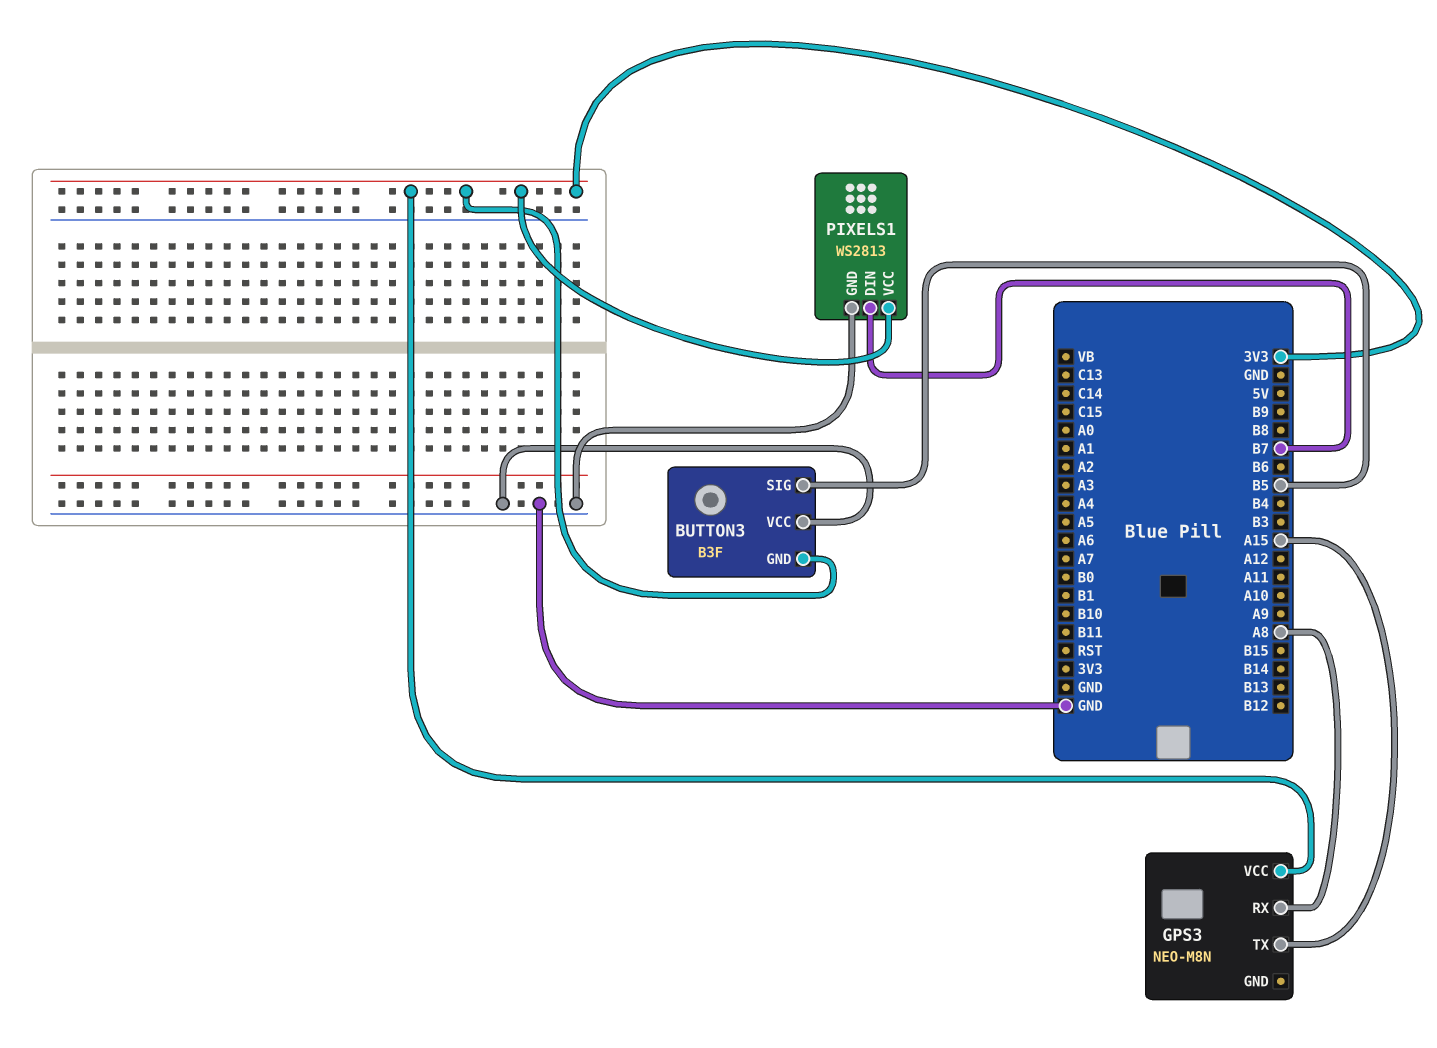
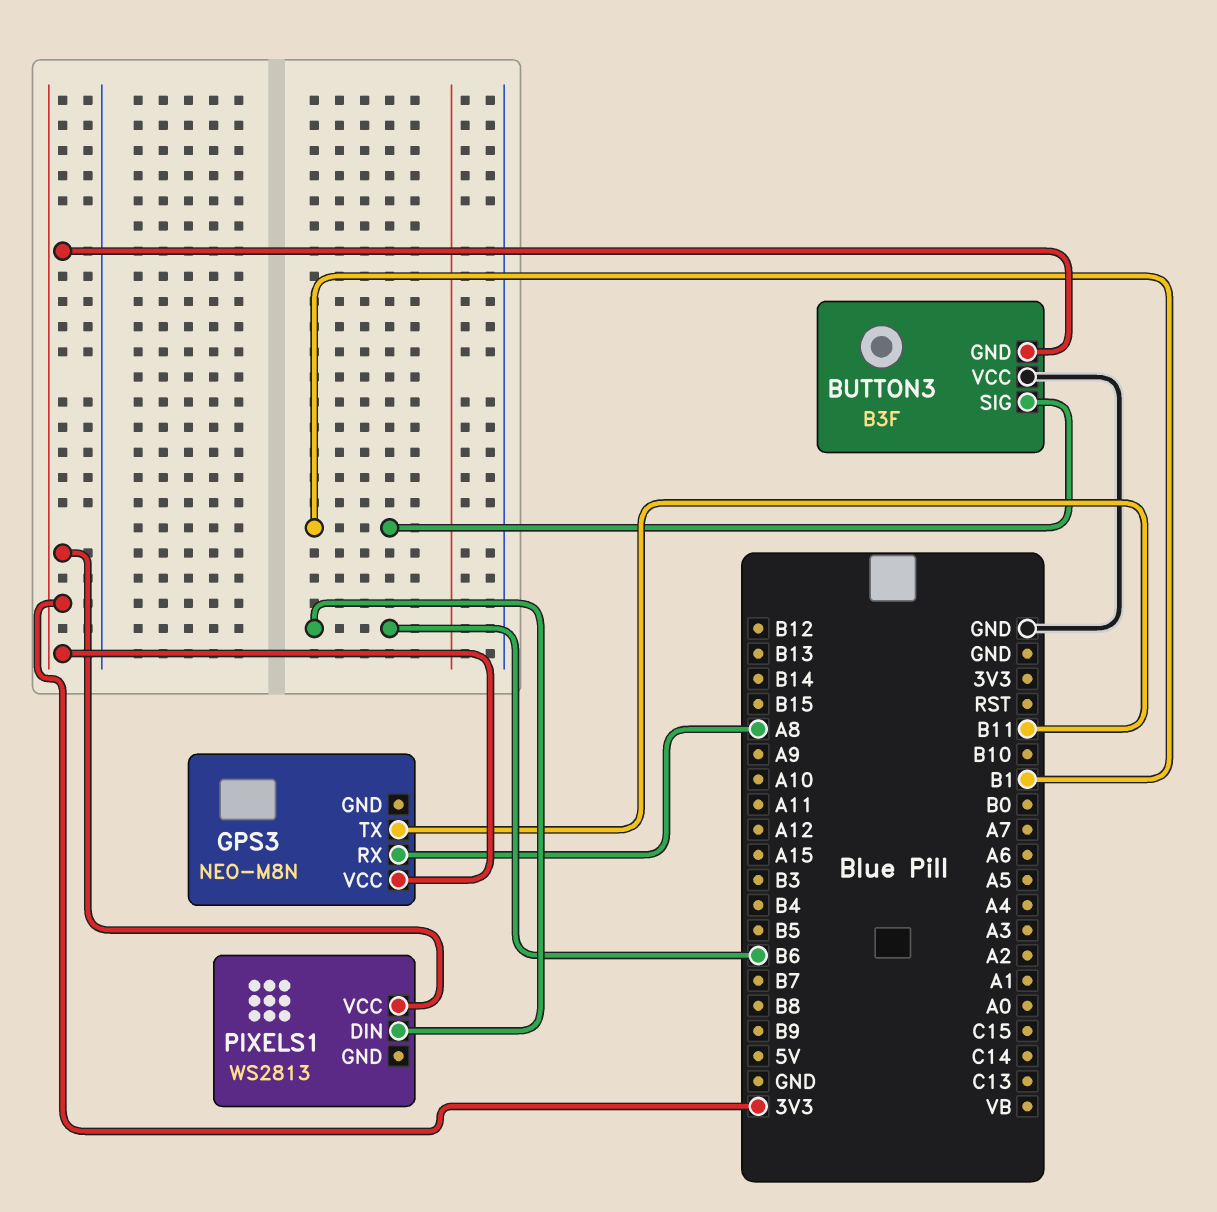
BUTTON3 pin SIG: B5 -> B1
GPS3 pin TX: A15 -> B11
PIXELS1 pin DIN: B7 -> B6
PIXELS1 pin GND: GND -> none

